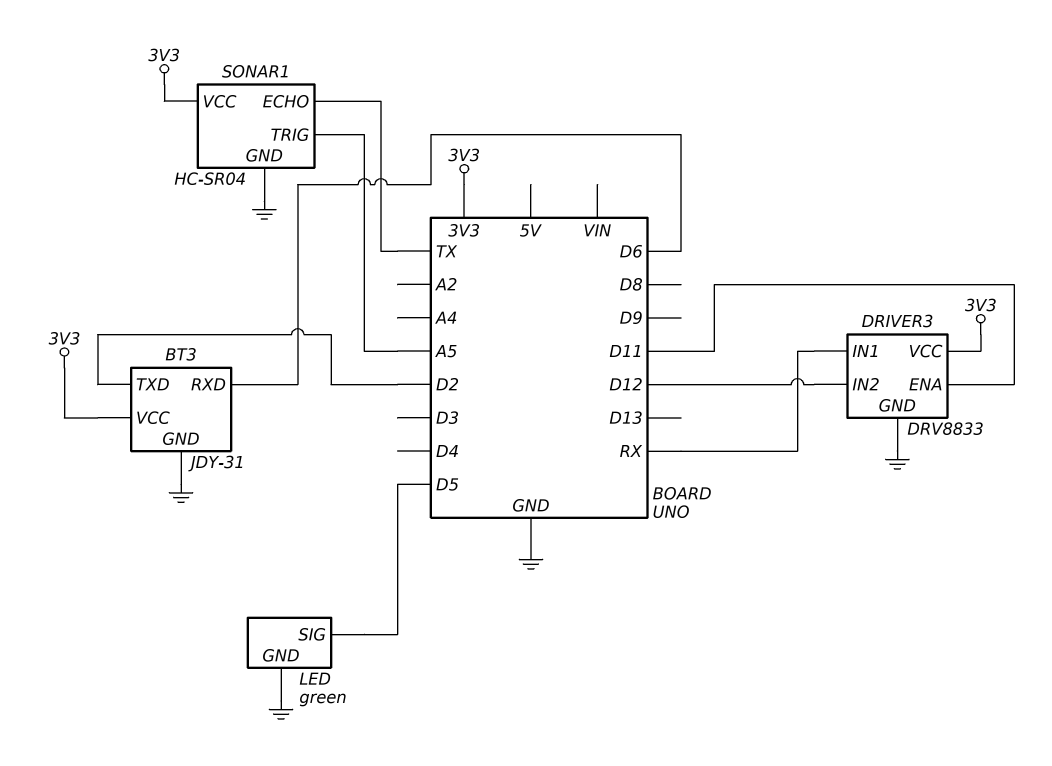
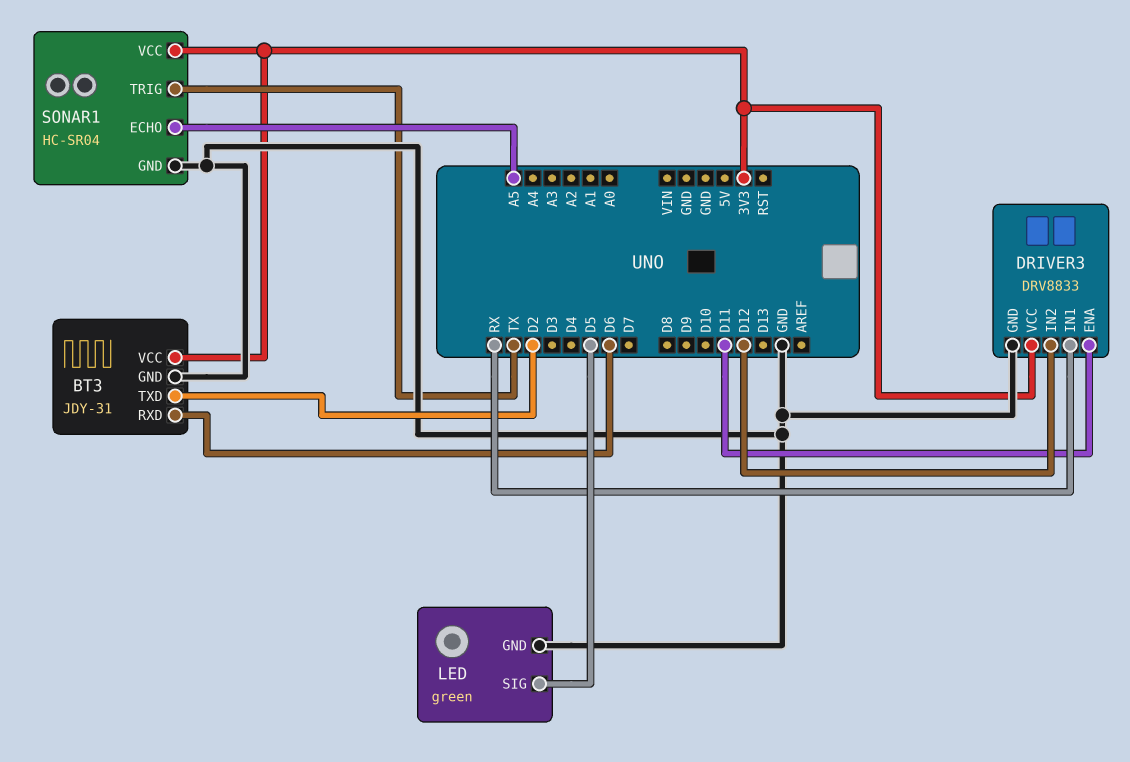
SONAR1 pin ECHO: TX -> A5
SONAR1 pin TRIG: A5 -> TX

